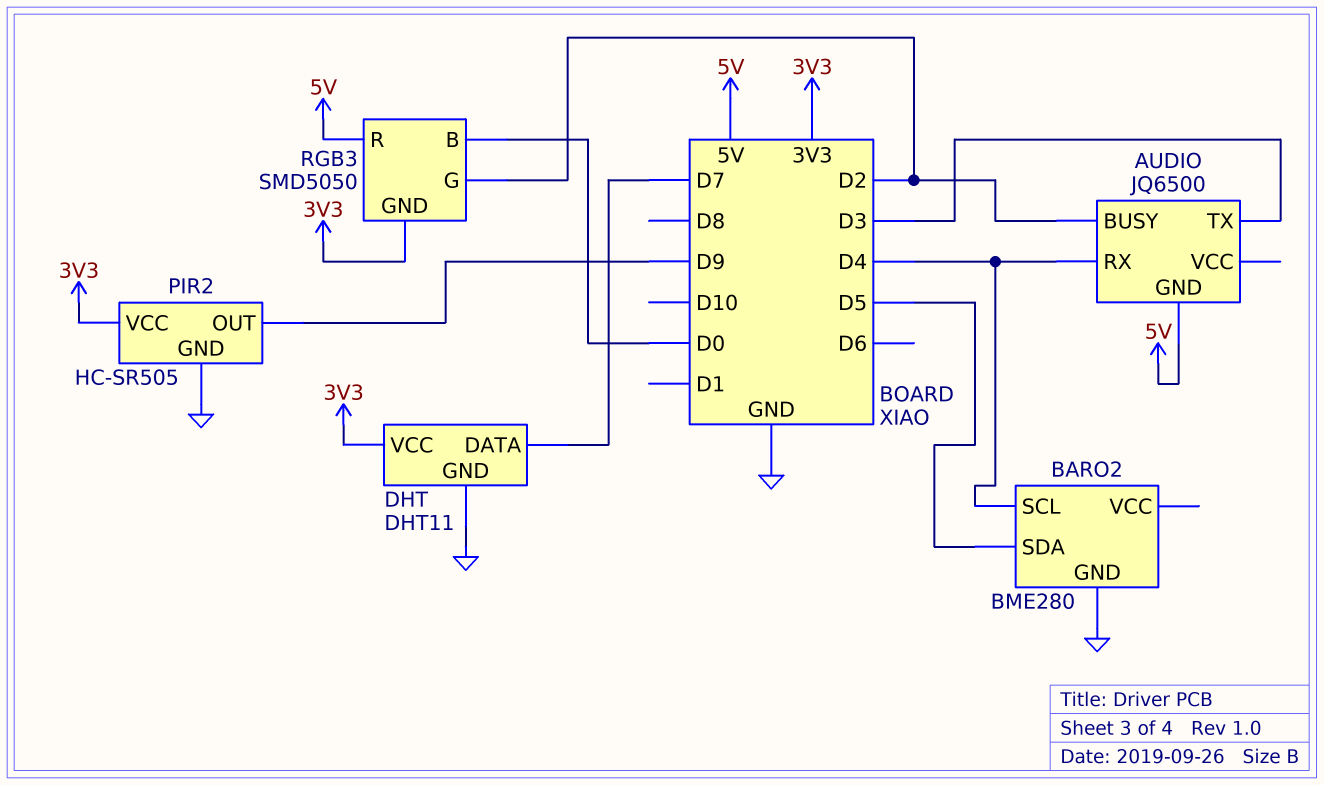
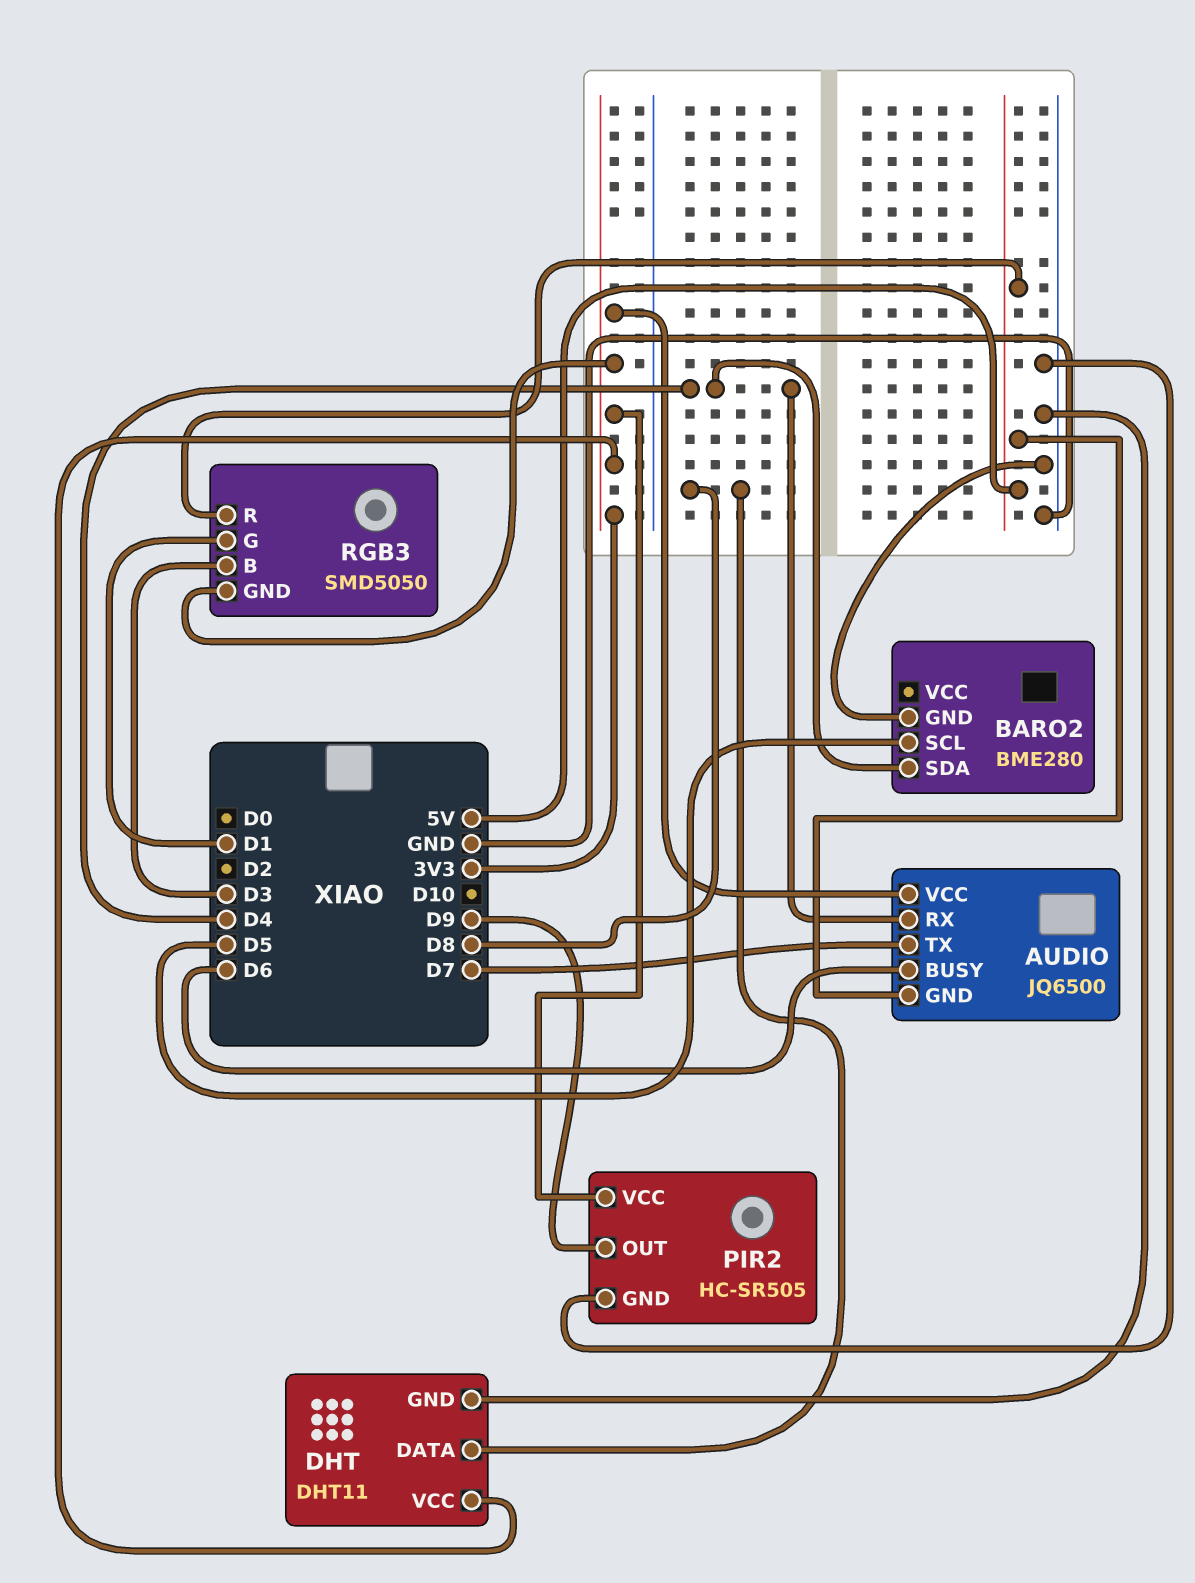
AUDIO pin BUSY: D2 -> D6
AUDIO pin TX: D3 -> D7
AUDIO pin VCC: none -> 3V3
BARO2 pin SCL: D4 -> D5
BARO2 pin SDA: D5 -> D4
DHT pin DATA: D7 -> D8
RGB3 pin B: D0 -> D3
RGB3 pin G: D2 -> D1

